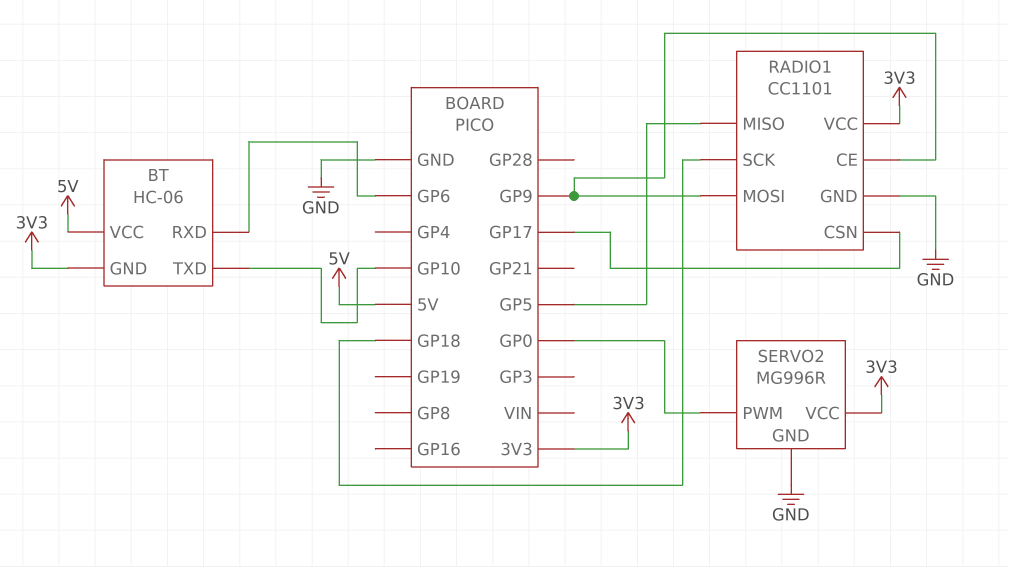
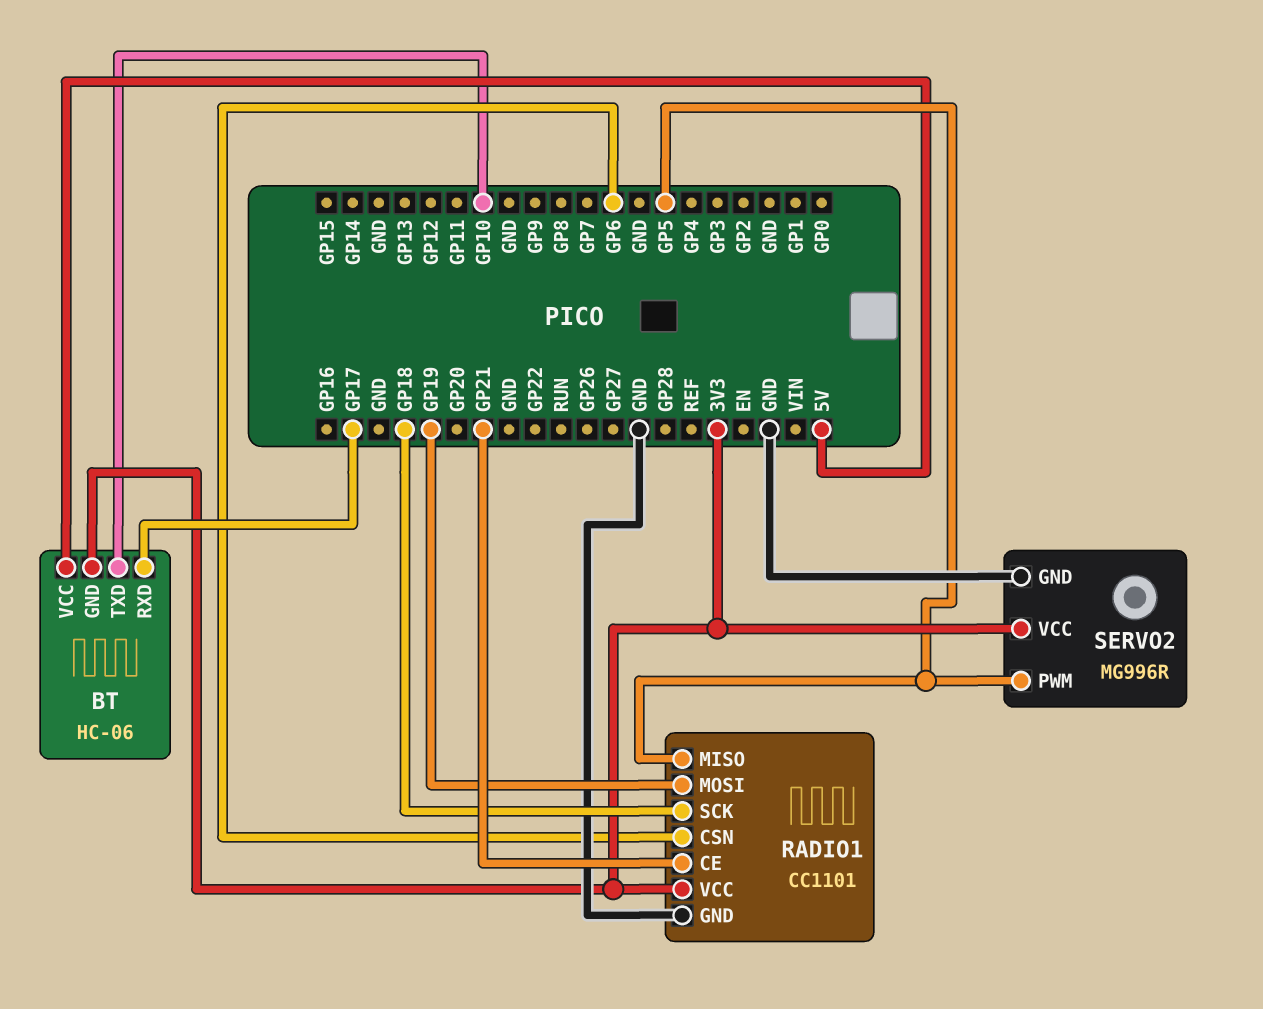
BT pin RXD: GP6 -> GP17
RADIO1 pin CE: GP9 -> GP21
RADIO1 pin CSN: GP17 -> GP6
RADIO1 pin MOSI: GP9 -> GP19
SERVO2 pin PWM: GP0 -> GP5

